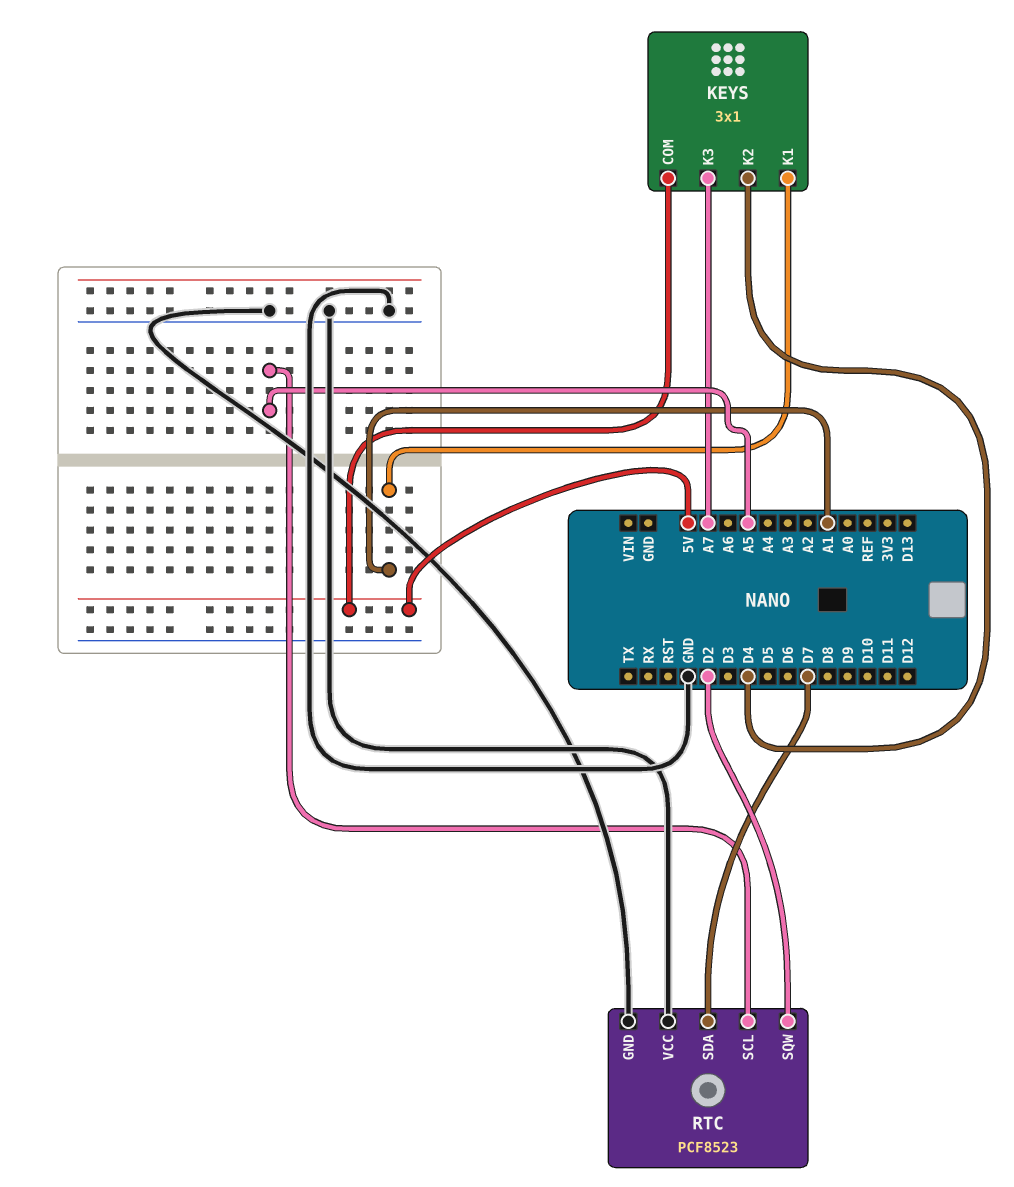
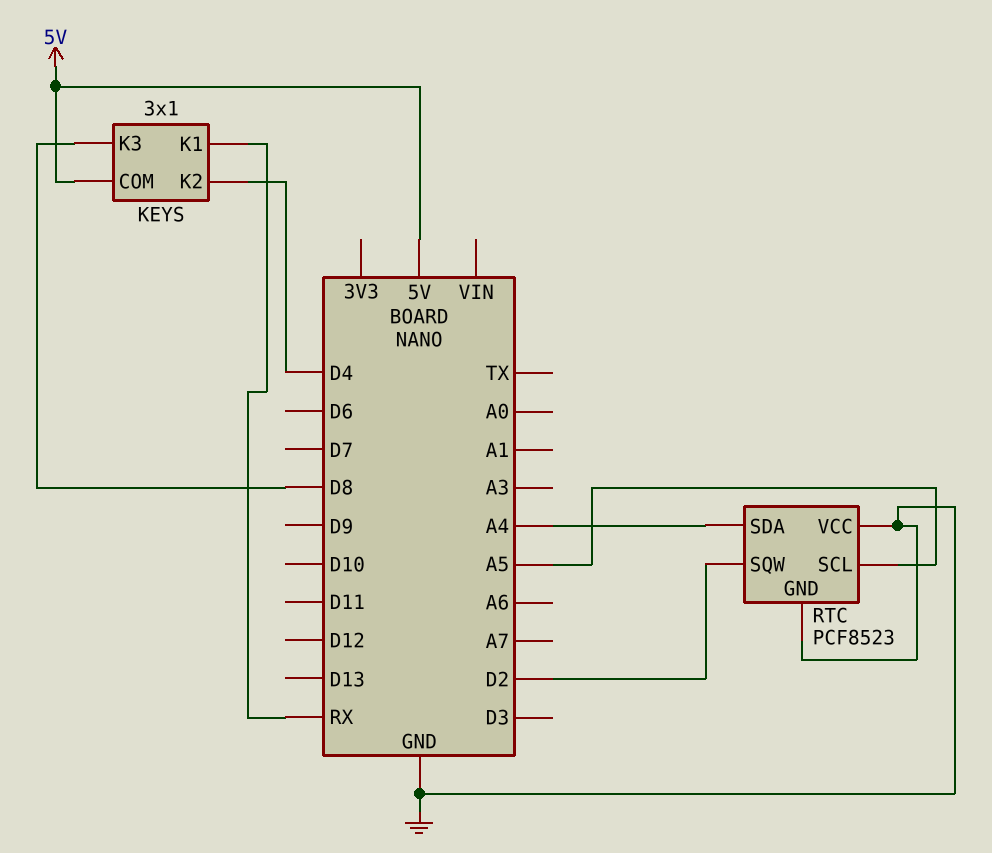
KEYS pin K1: A1 -> RX
KEYS pin K3: A7 -> D8
RTC pin SDA: D7 -> A4

